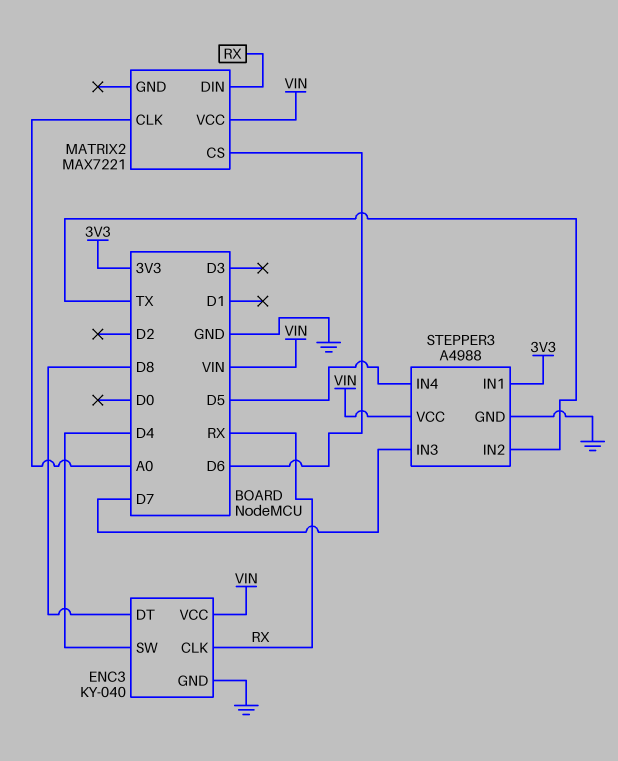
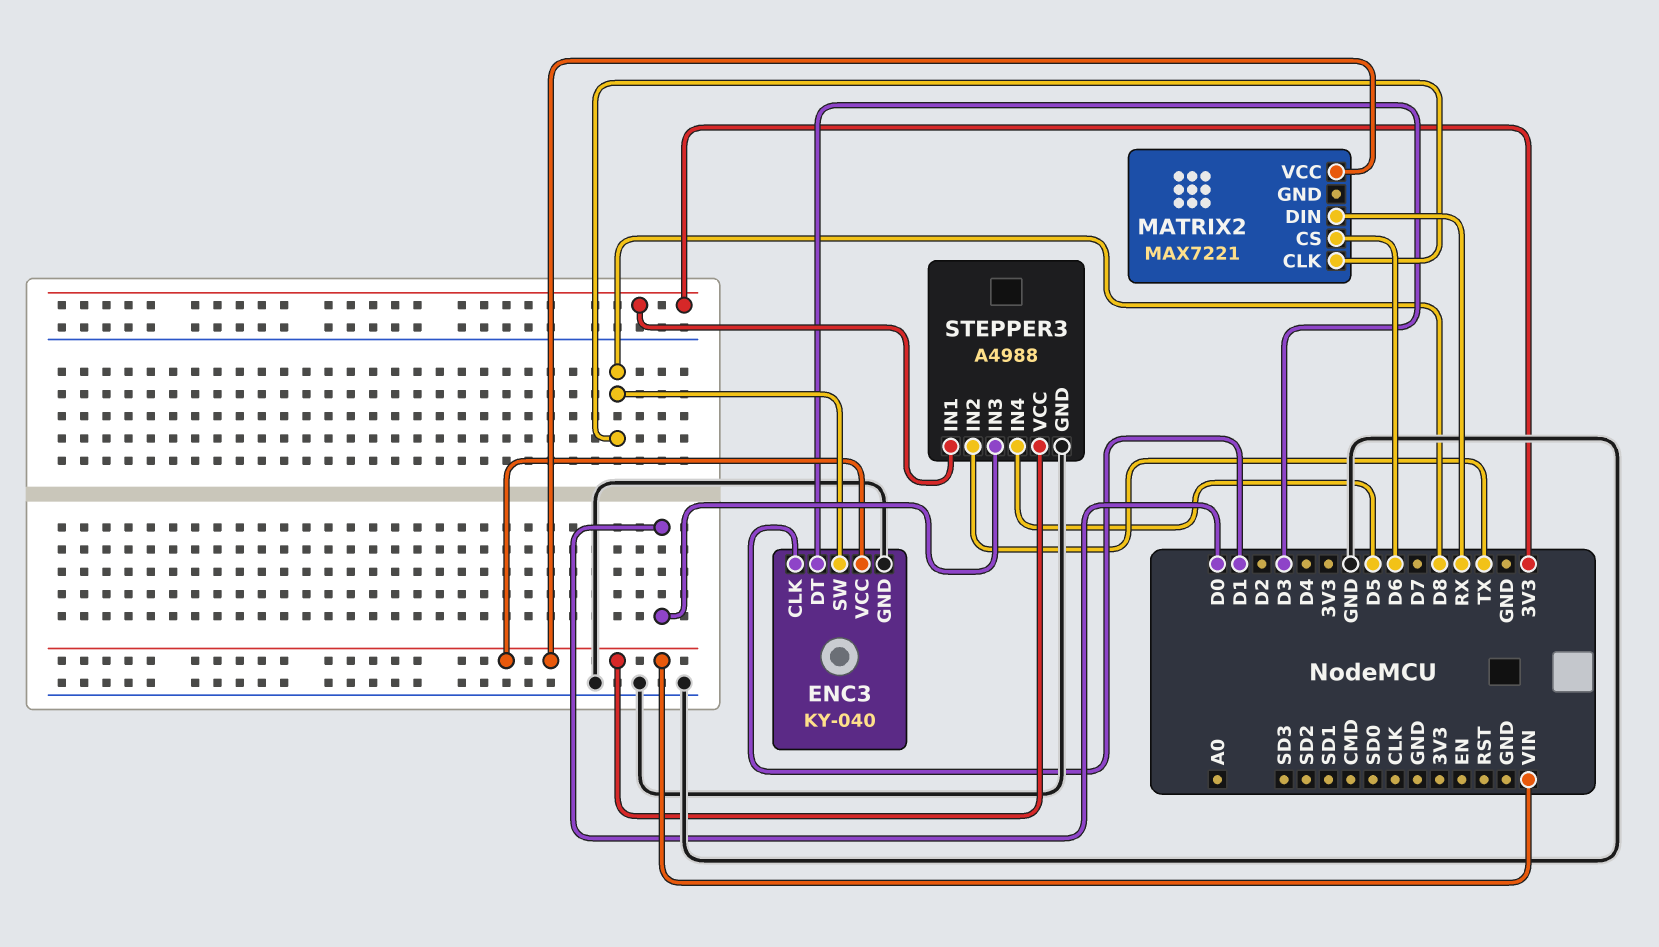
ENC3 pin CLK: RX -> D1
ENC3 pin DT: D8 -> D3
ENC3 pin SW: D4 -> D8
MATRIX2 pin CLK: A0 -> D8
STEPPER3 pin IN3: D7 -> D0

